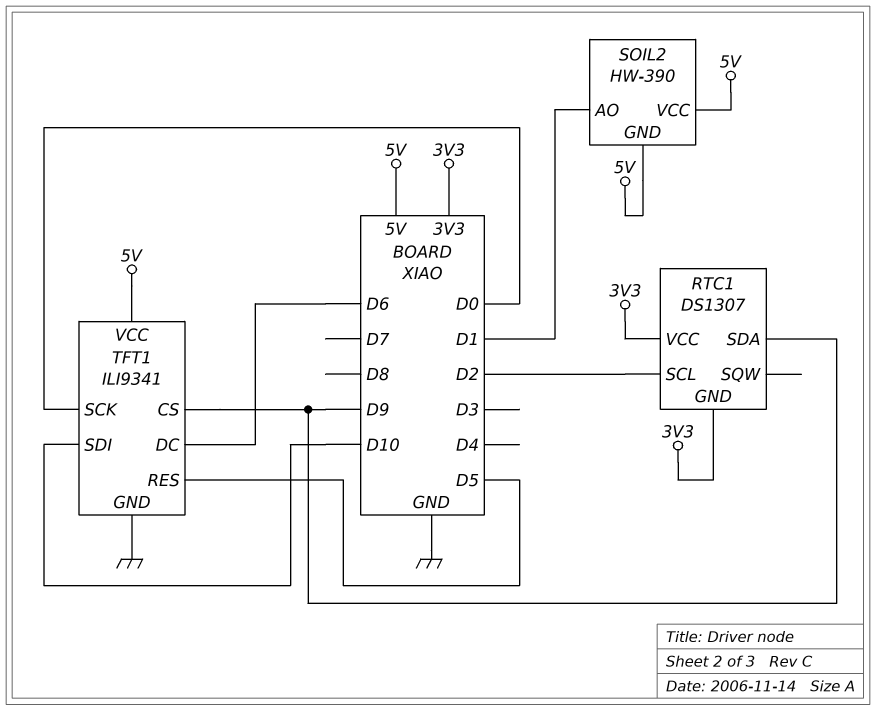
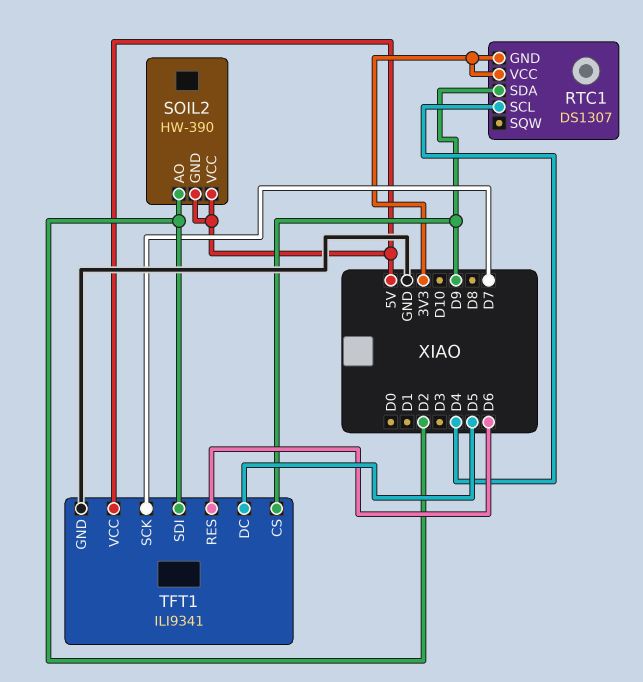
RTC1 pin SCL: D2 -> D4
SOIL2 pin AO: D1 -> D2
TFT1 pin DC: D6 -> D5
TFT1 pin RES: D5 -> D6
TFT1 pin SCK: D0 -> D7
TFT1 pin SDI: D10 -> D2

